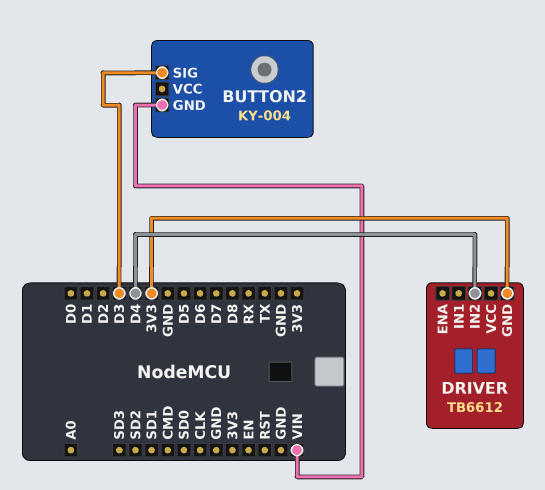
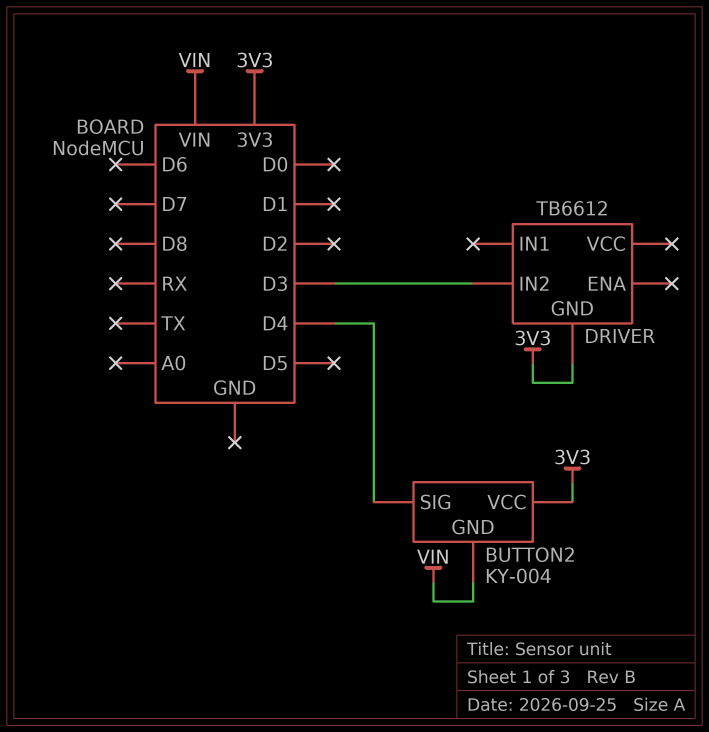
BUTTON2 pin SIG: D3 -> D4
BUTTON2 pin VCC: none -> 3V3
DRIVER pin IN2: D4 -> D3

